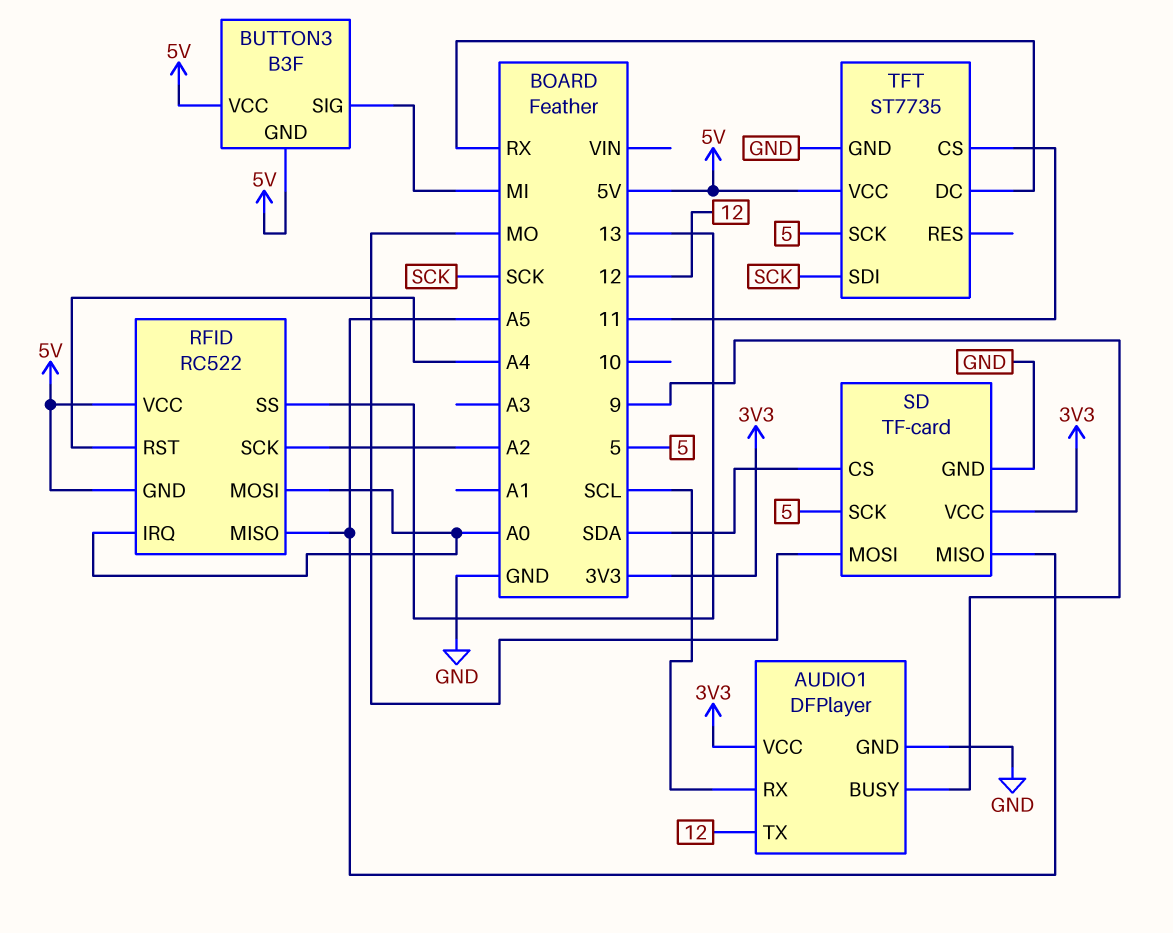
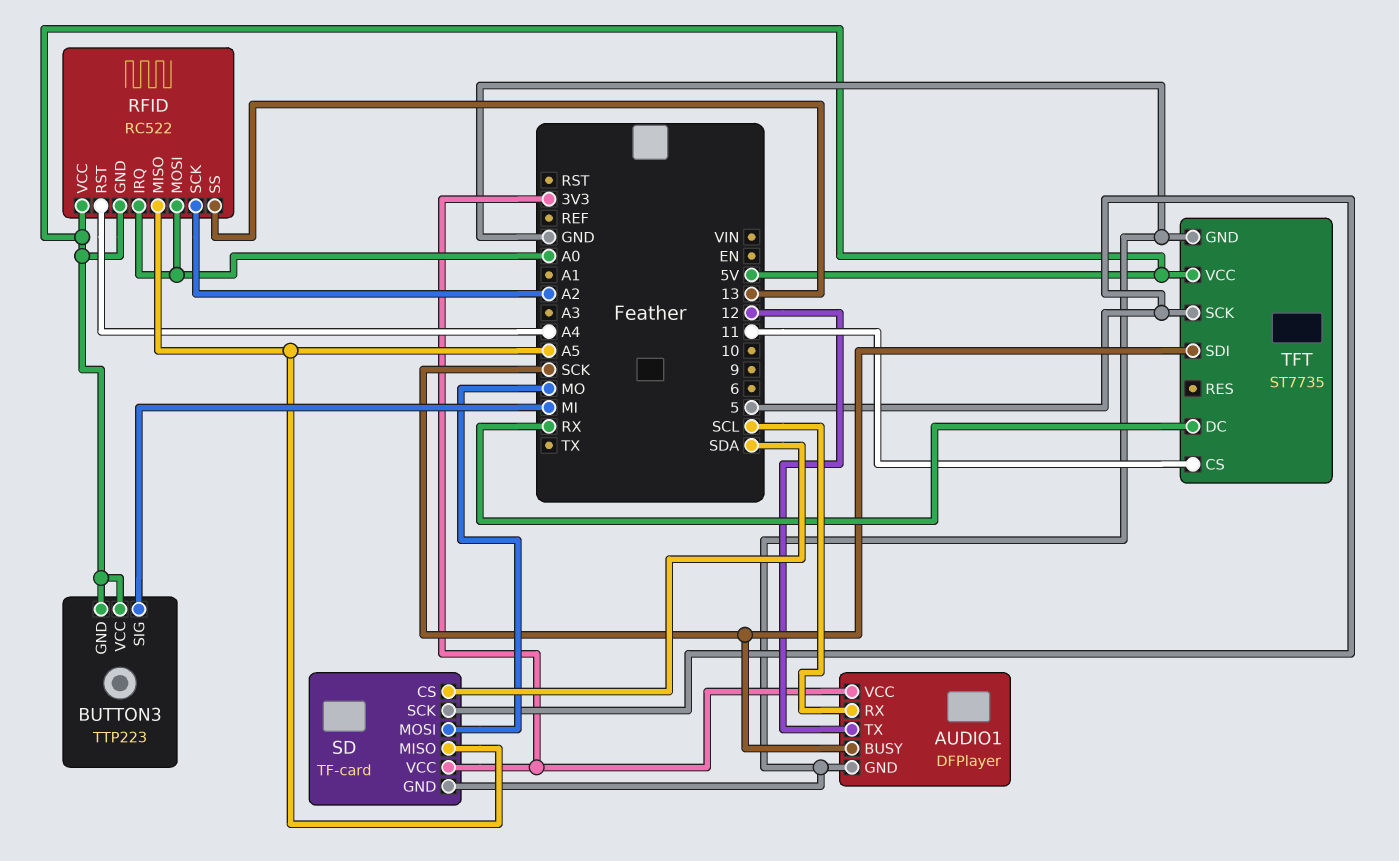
AUDIO1 pin BUSY: 9 -> SCK
BUTTON3: B3F -> TTP223

